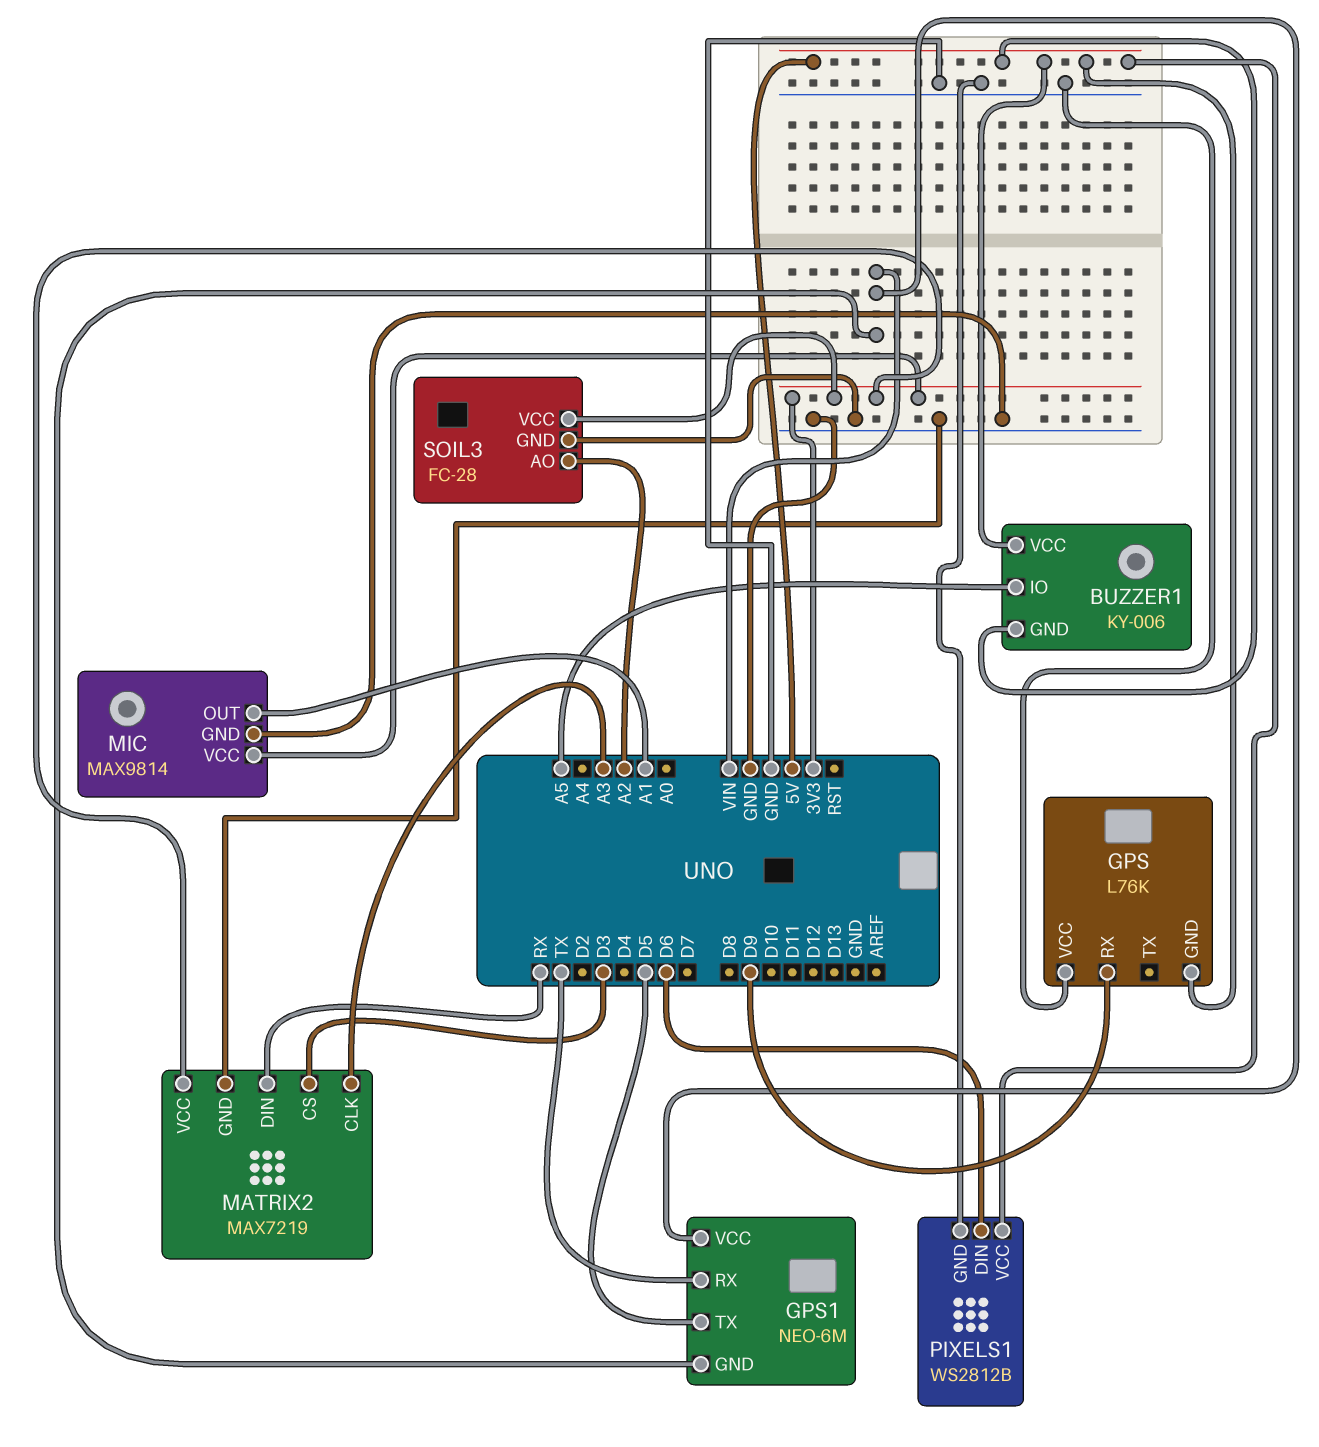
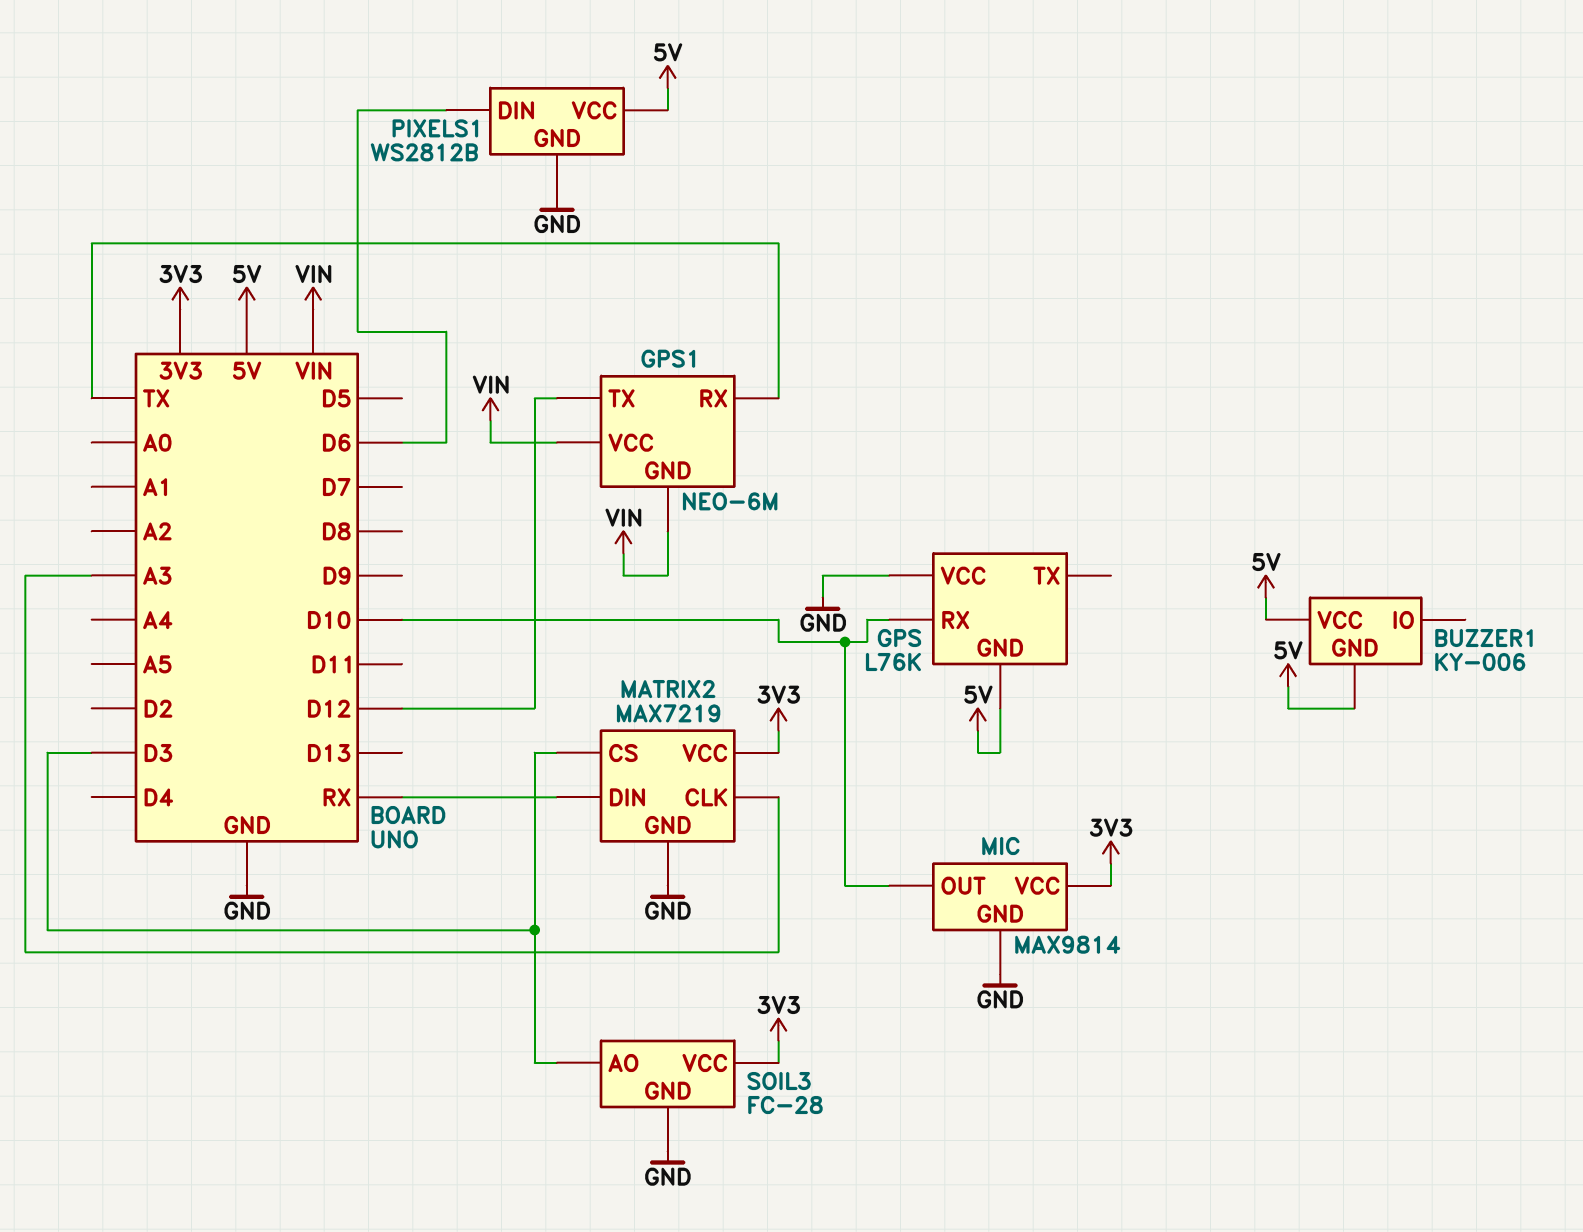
BUZZER1 pin IO: A5 -> none
GPS pin RX: D9 -> D10
GPS1 pin TX: D5 -> D12
MIC pin OUT: A1 -> D10
SOIL3 pin AO: A2 -> D3

